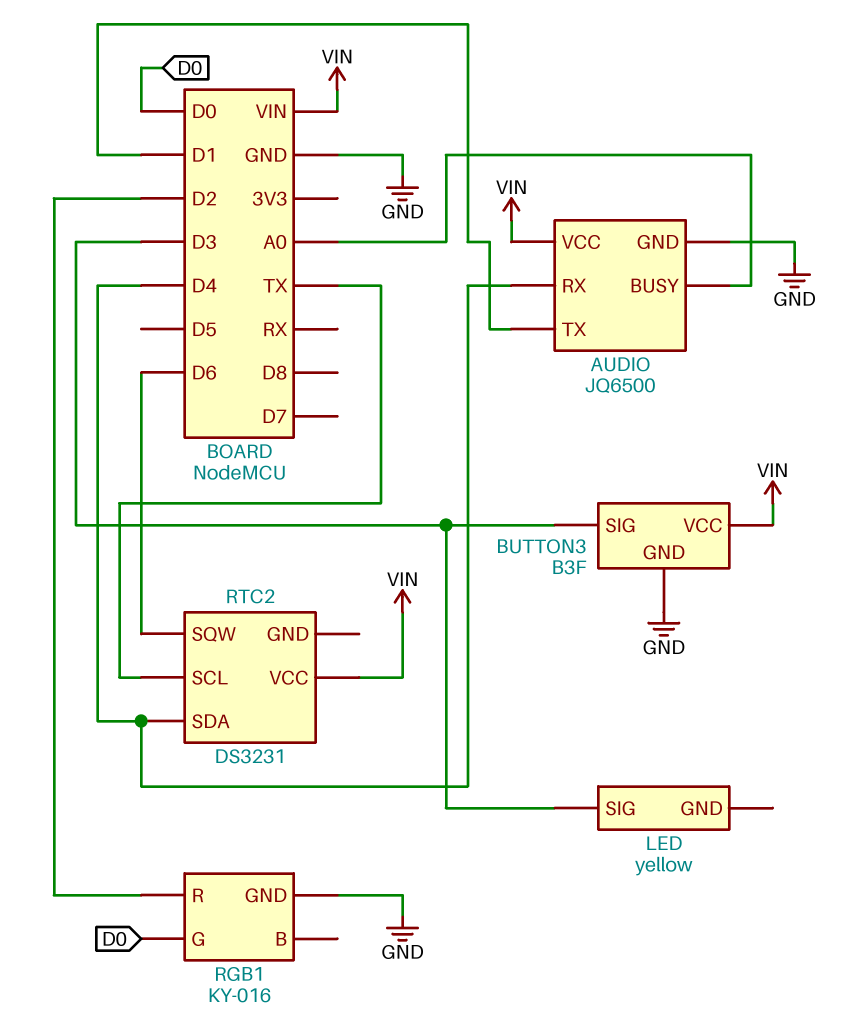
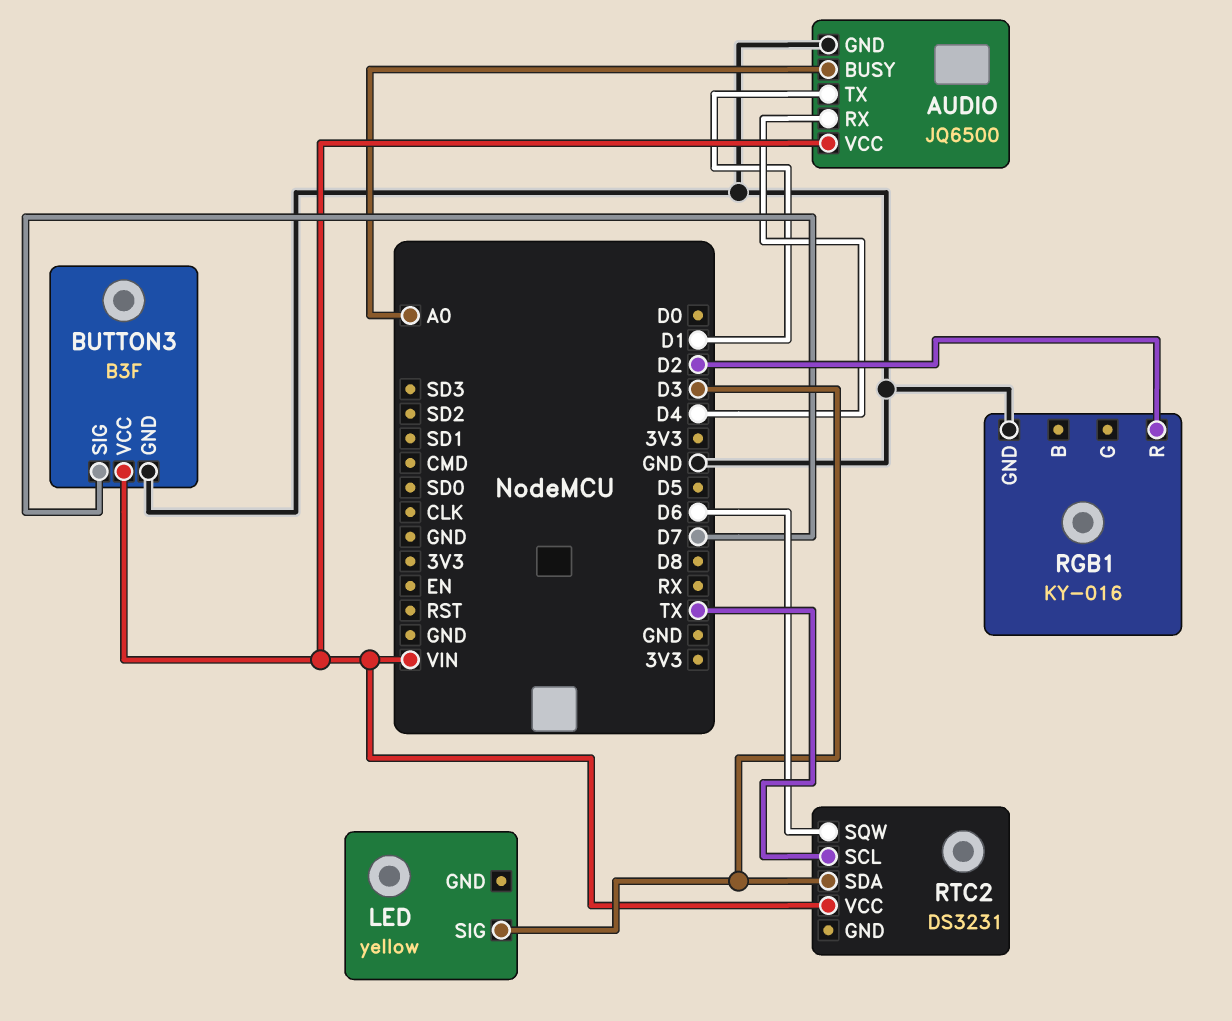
BUTTON3 pin SIG: D3 -> D7
RGB1 pin G: D0 -> none
RTC2 pin SDA: D4 -> D3

